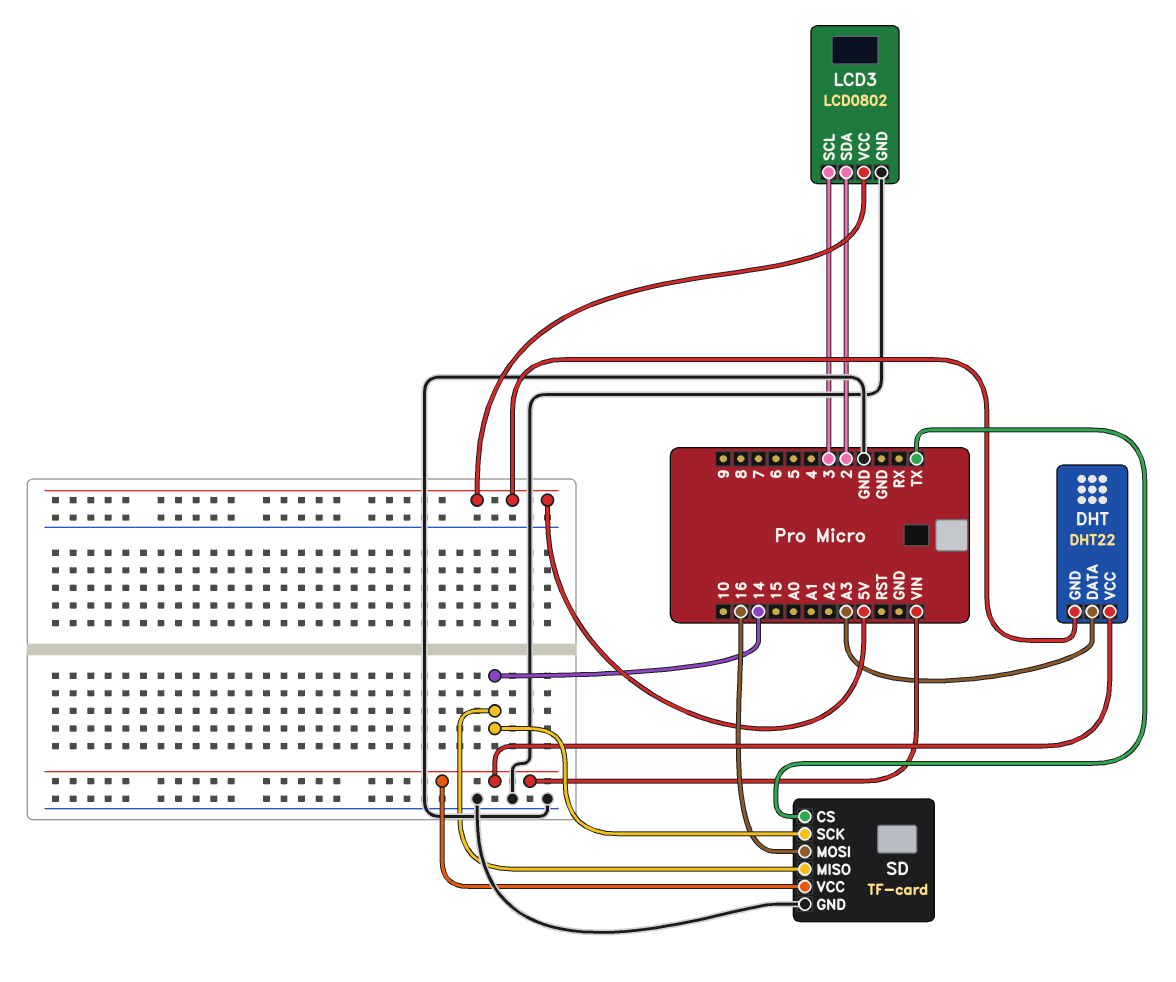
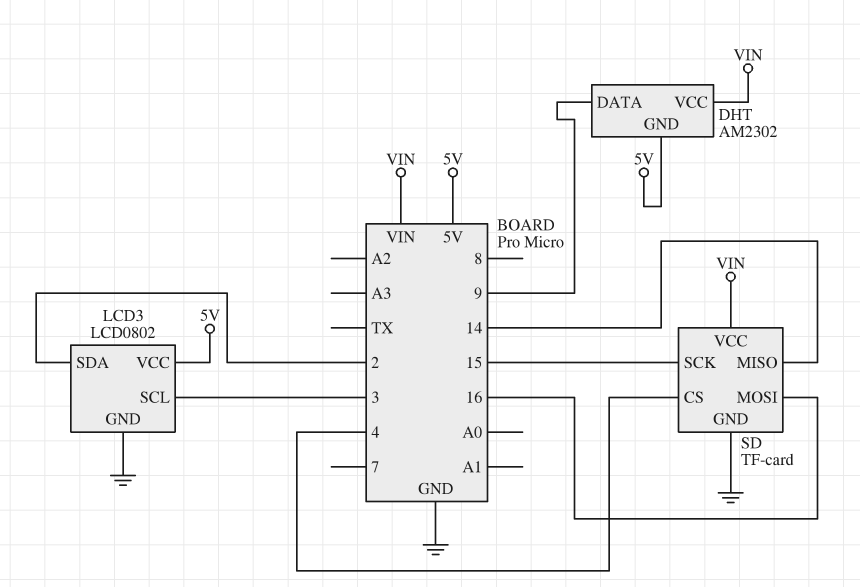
DHT: DHT22 -> AM2302
DHT pin DATA: A3 -> 9
SD pin CS: TX -> 4
SD pin SCK: 14 -> 15

